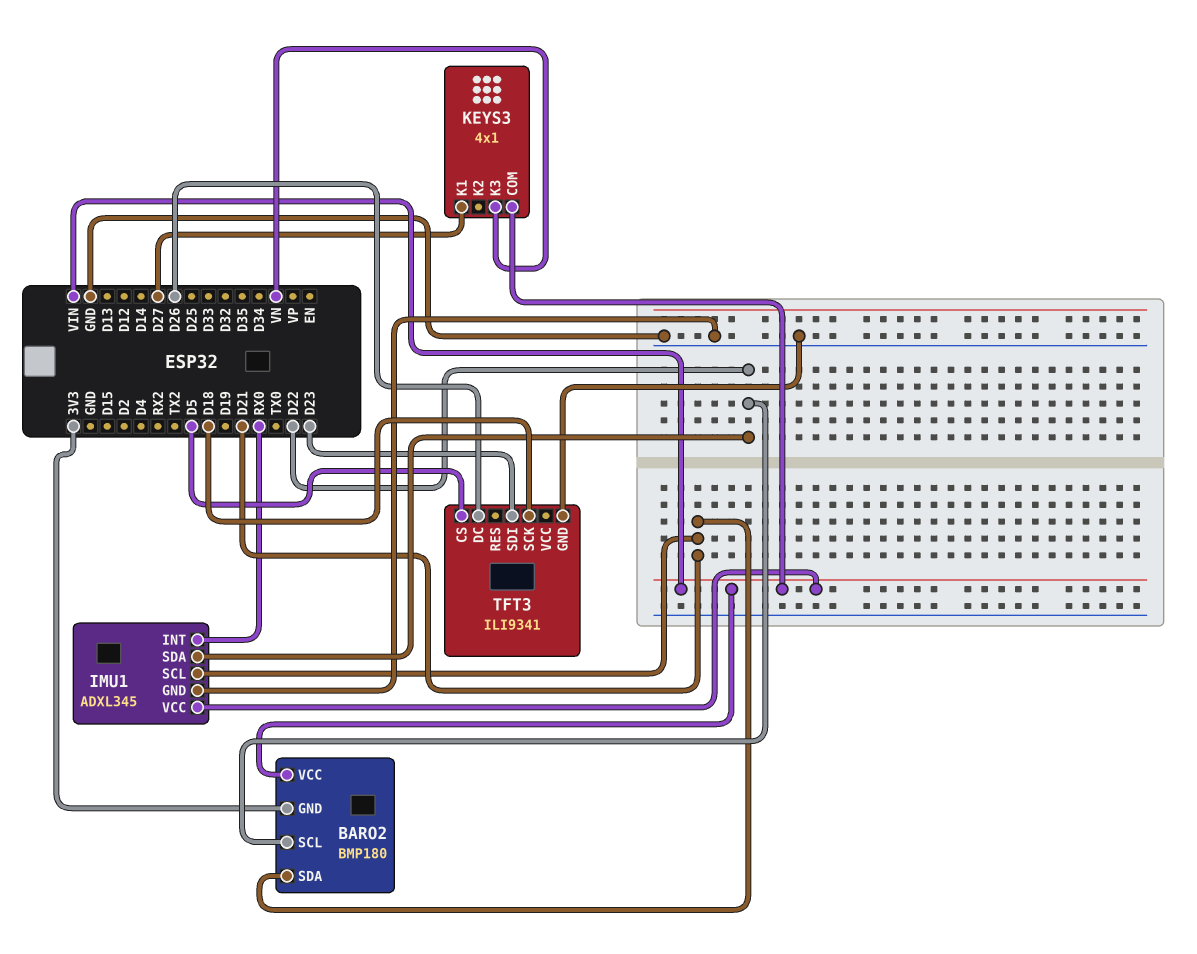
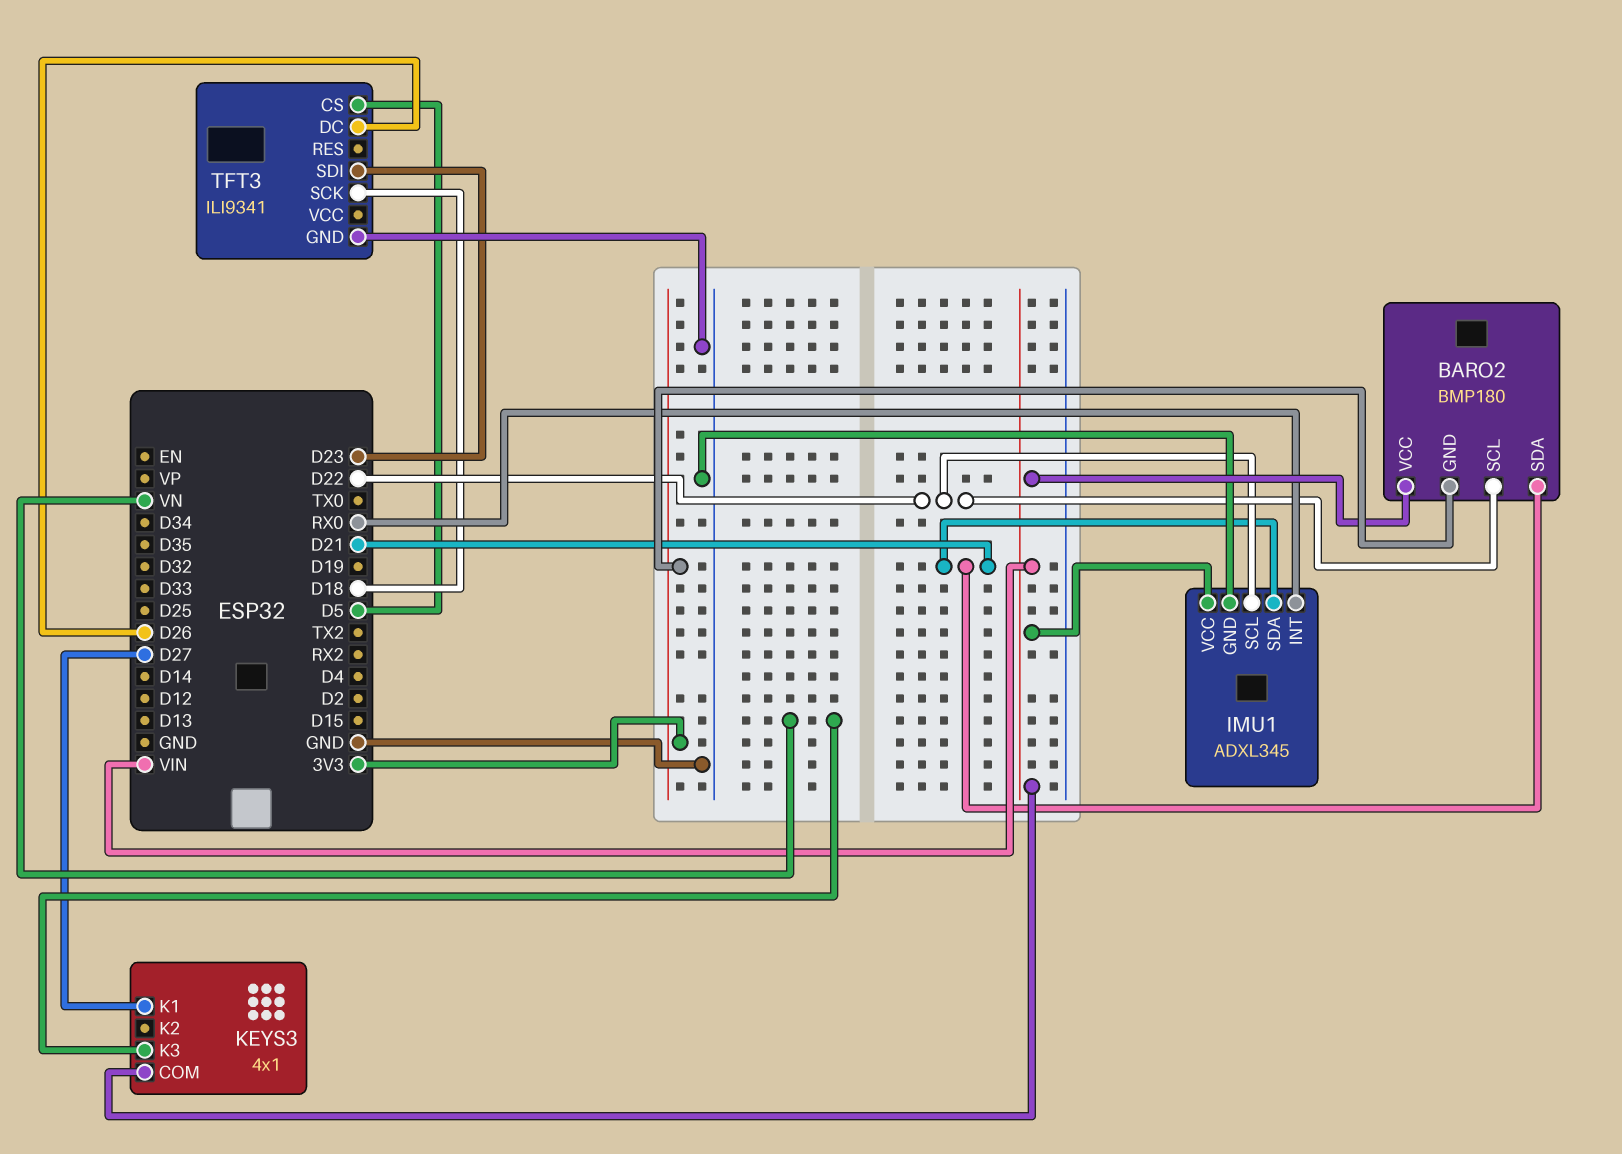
IMU1 pin SCL: D21 -> D22
IMU1 pin SDA: D22 -> D21

